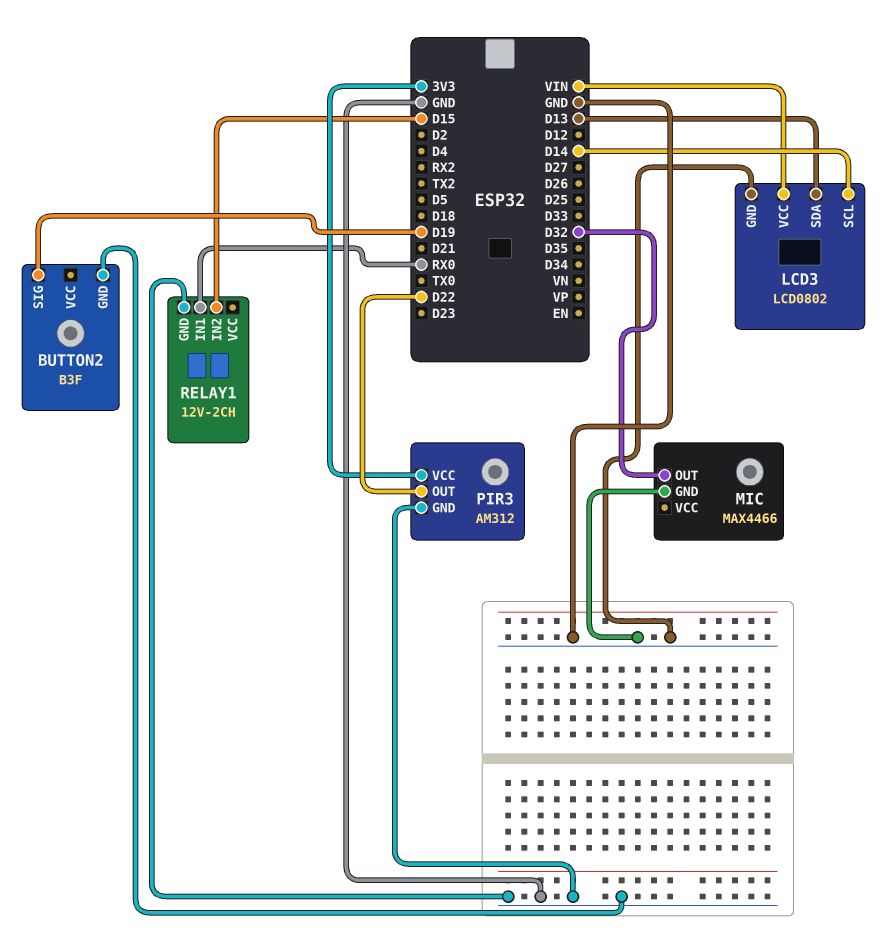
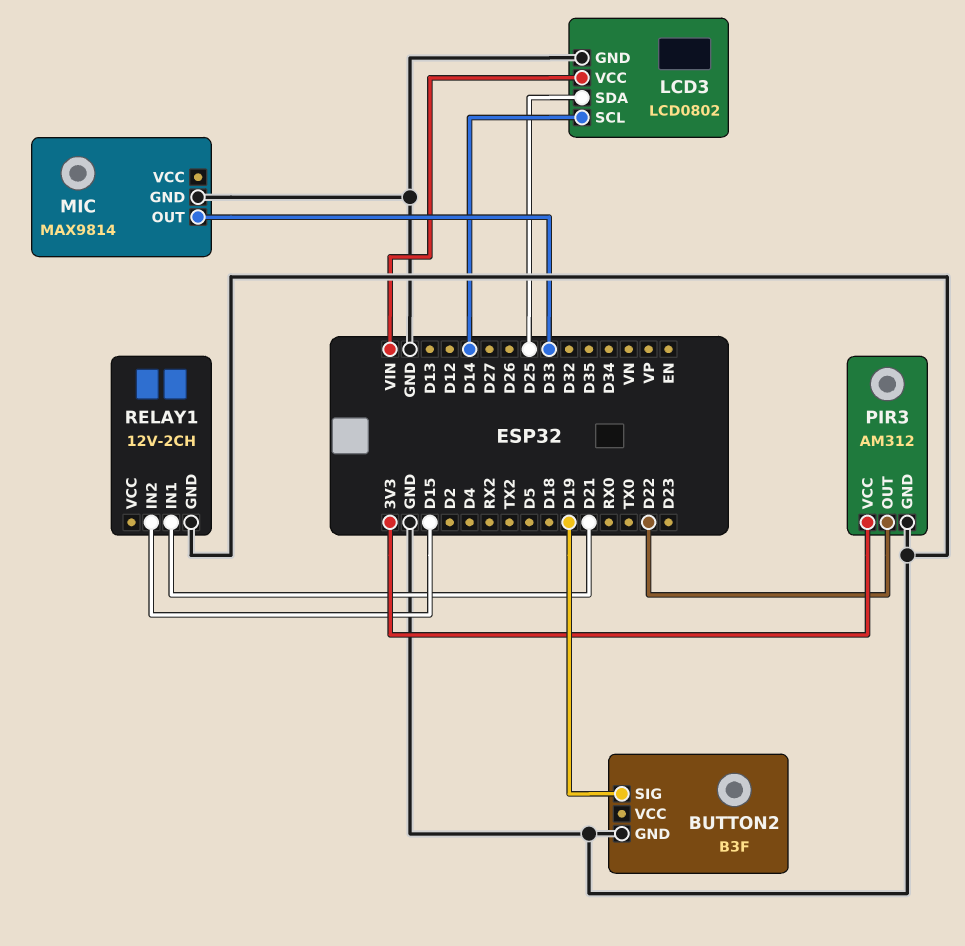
LCD3 pin SDA: D13 -> D25
MIC: MAX4466 -> MAX9814
MIC pin OUT: D32 -> D33
RELAY1 pin IN1: RX0 -> D21

